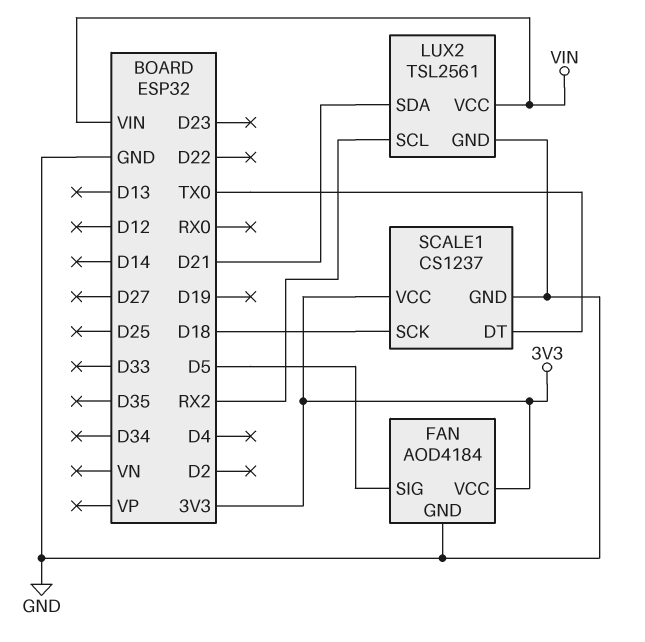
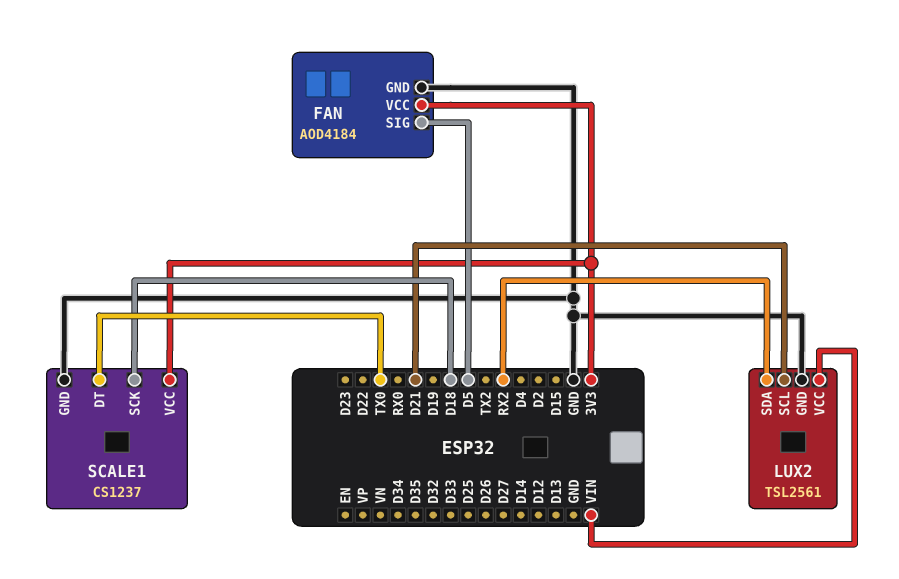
LUX2 pin SCL: RX2 -> D21
LUX2 pin SDA: D21 -> RX2

